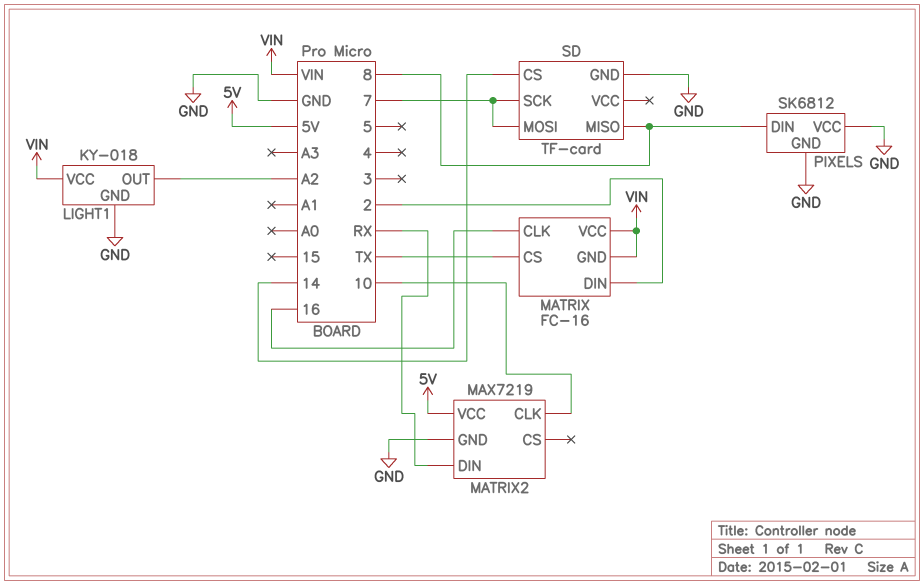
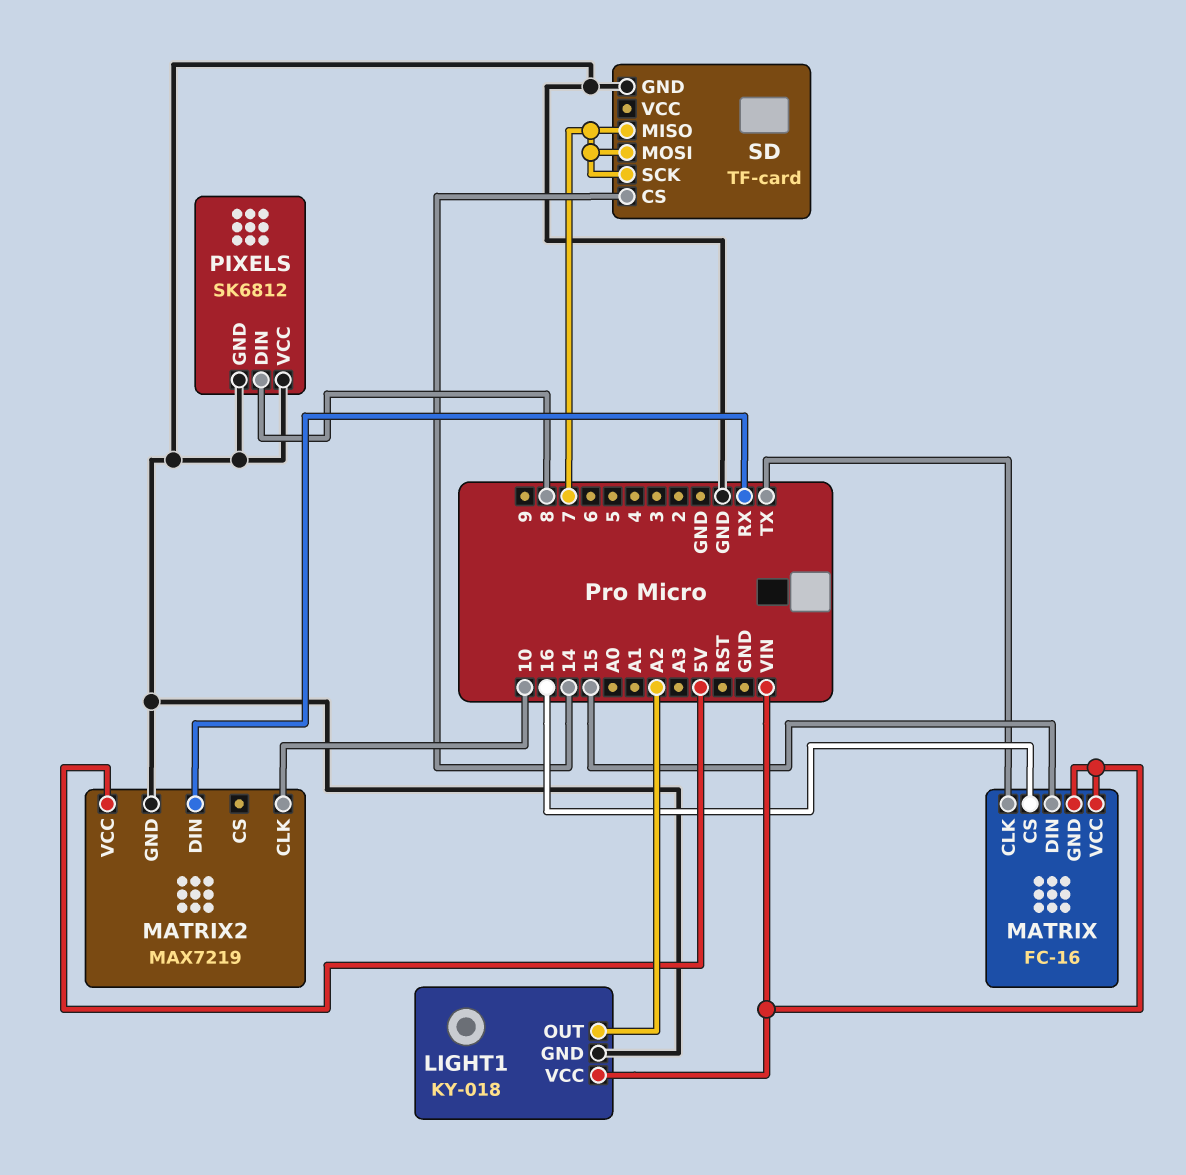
MATRIX pin CLK: 16 -> TX
MATRIX pin CS: TX -> 16
MATRIX pin DIN: 2 -> 15
SD pin MISO: 8 -> 7

